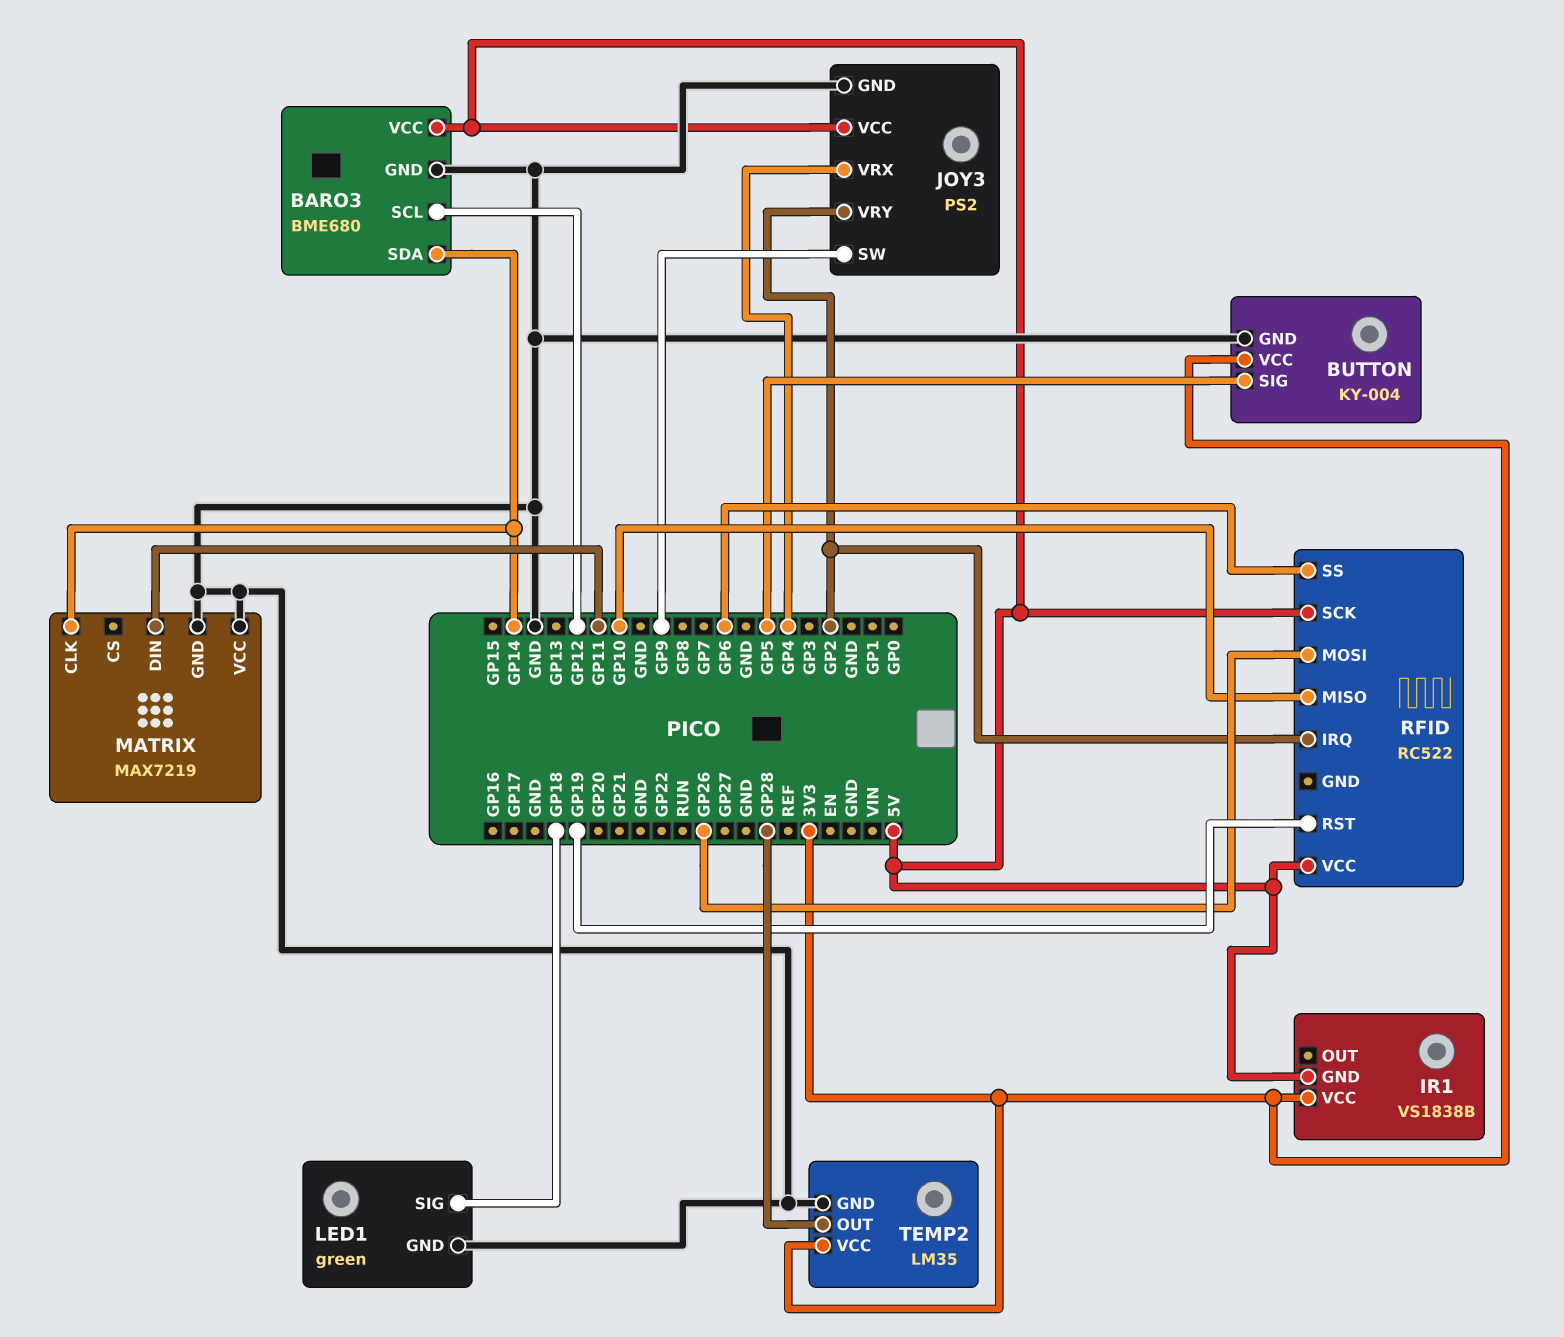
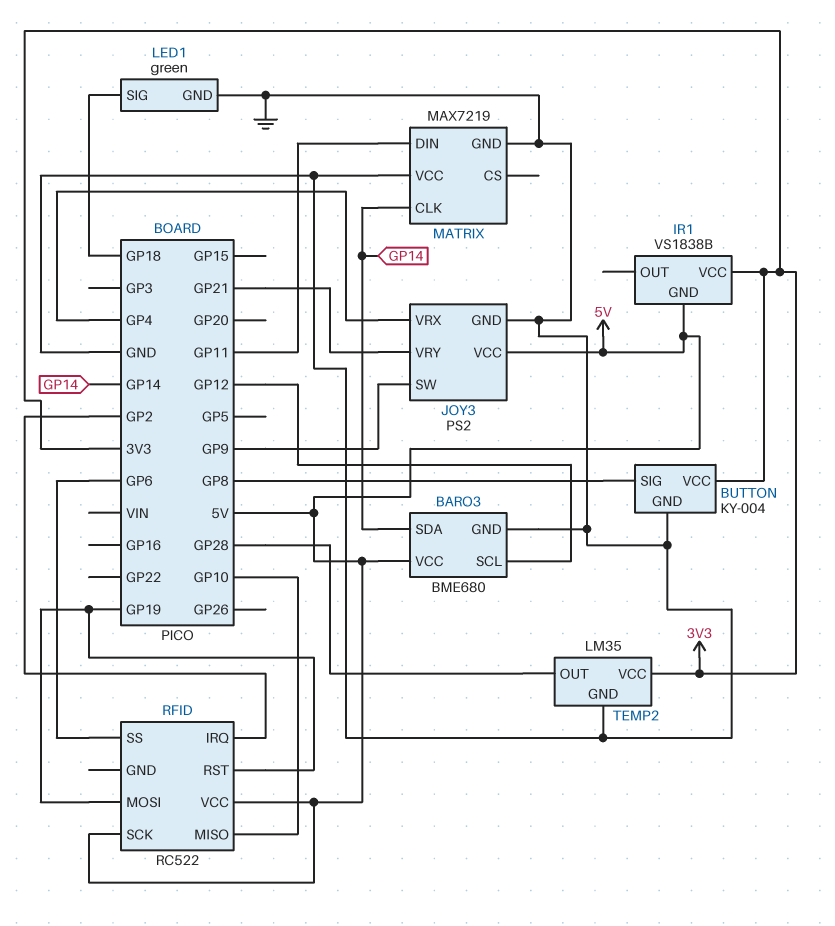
BUTTON pin SIG: GP5 -> GP8
JOY3 pin VRY: GP2 -> GP21
RFID pin MOSI: GP26 -> GP19

